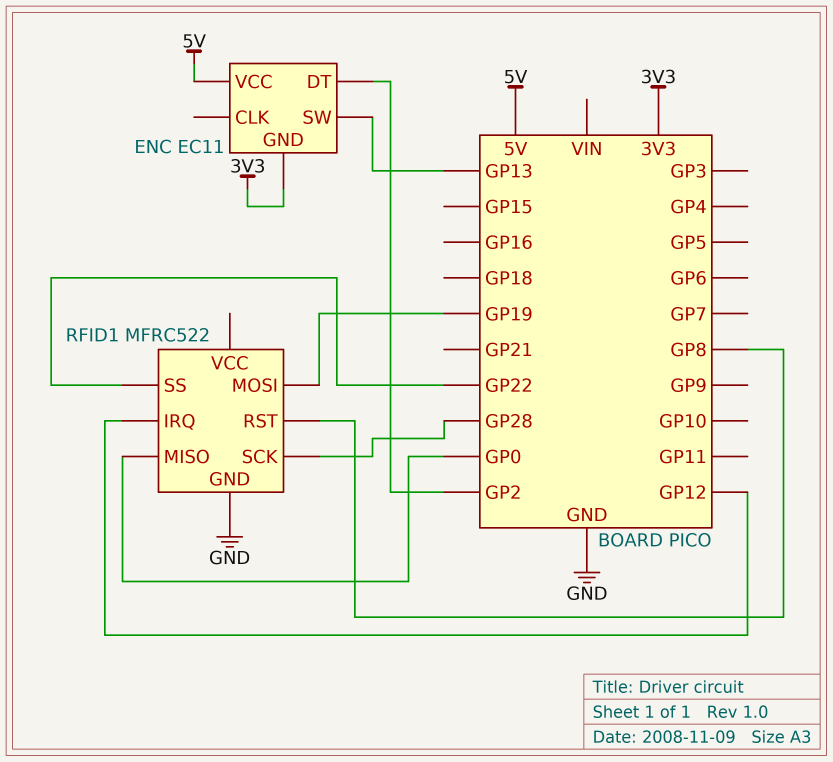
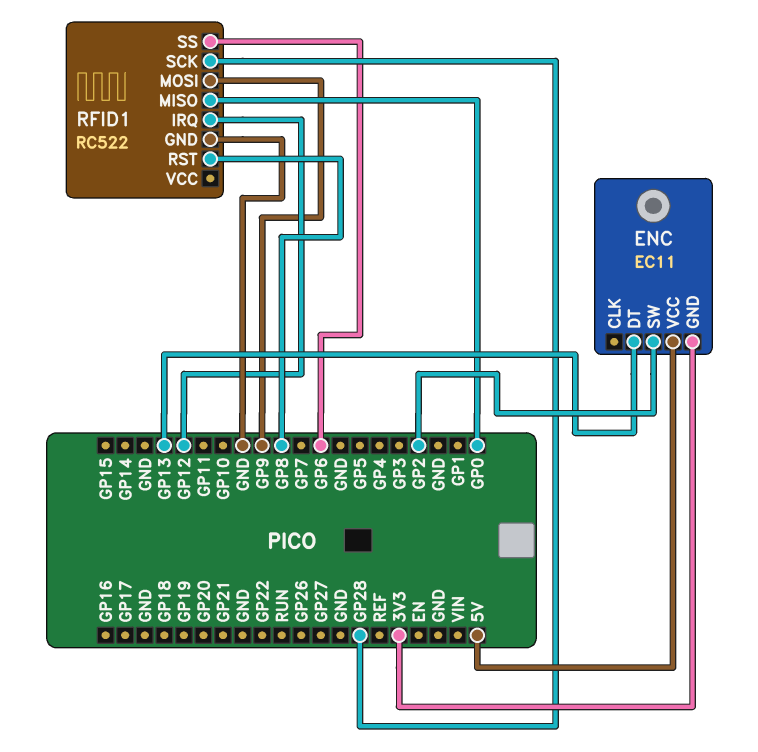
ENC pin DT: GP2 -> GP13
ENC pin SW: GP13 -> GP2
RFID1: MFRC522 -> RC522
RFID1 pin MOSI: GP19 -> GP9
RFID1 pin SS: GP22 -> GP6

